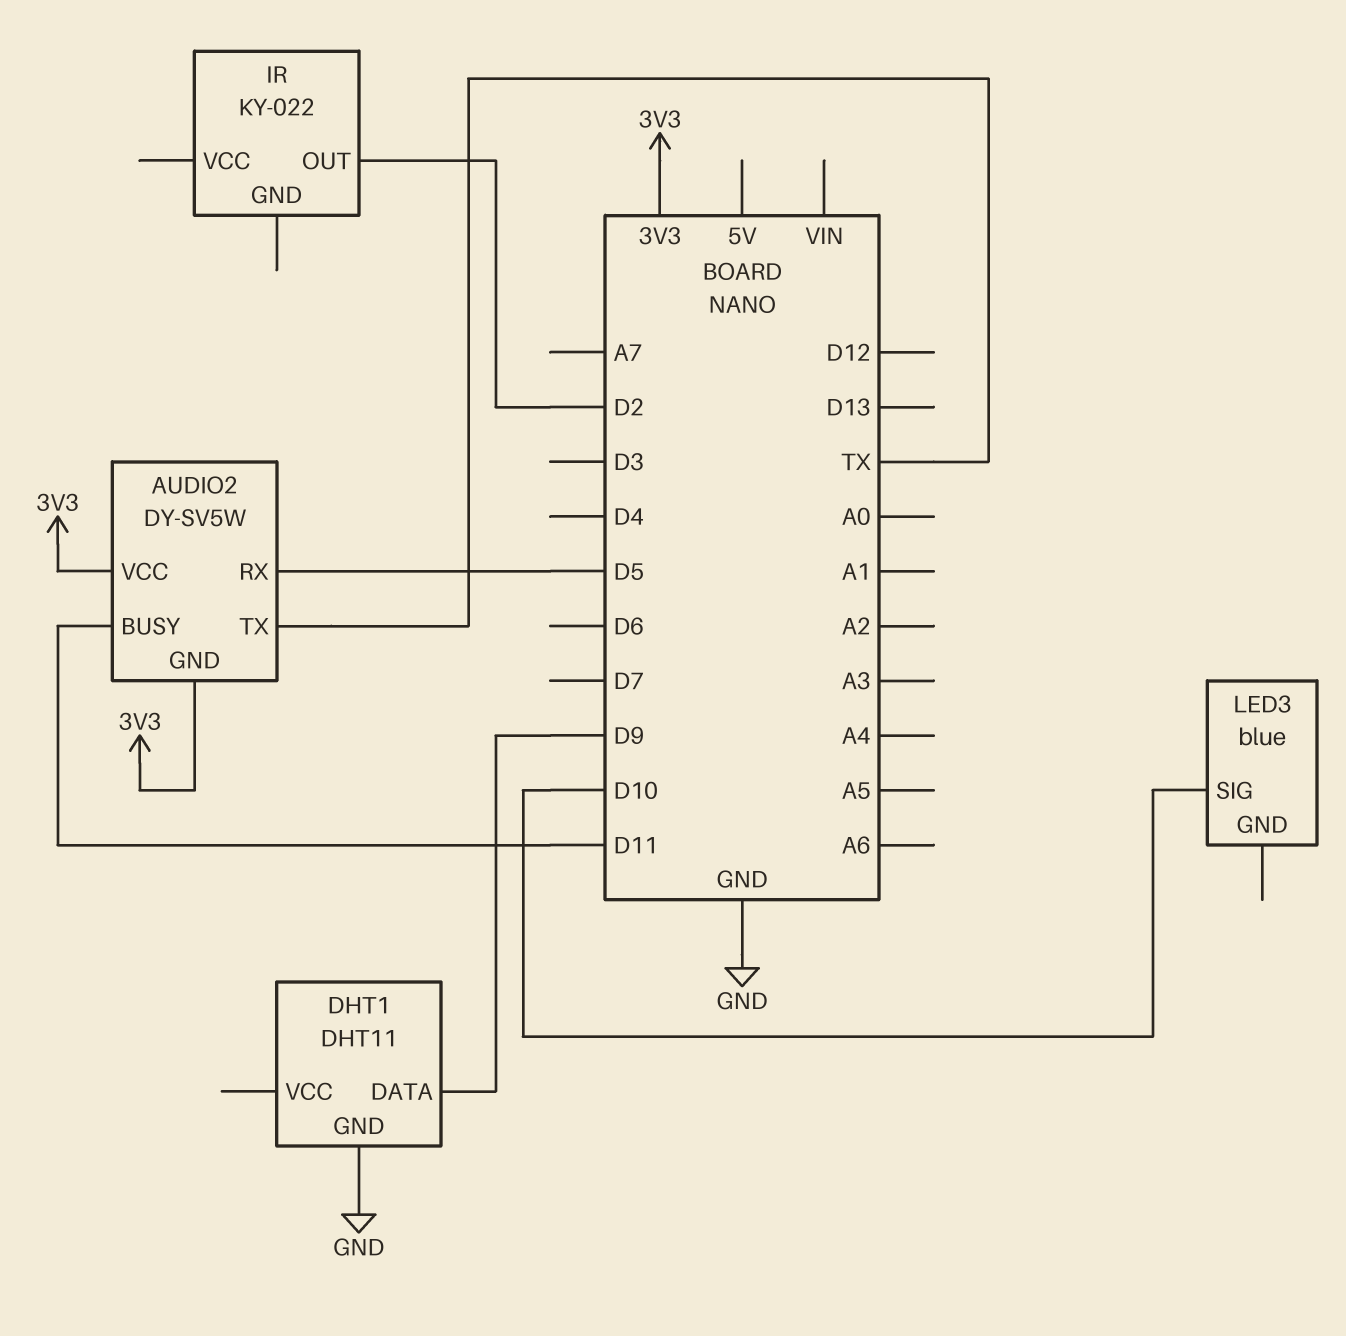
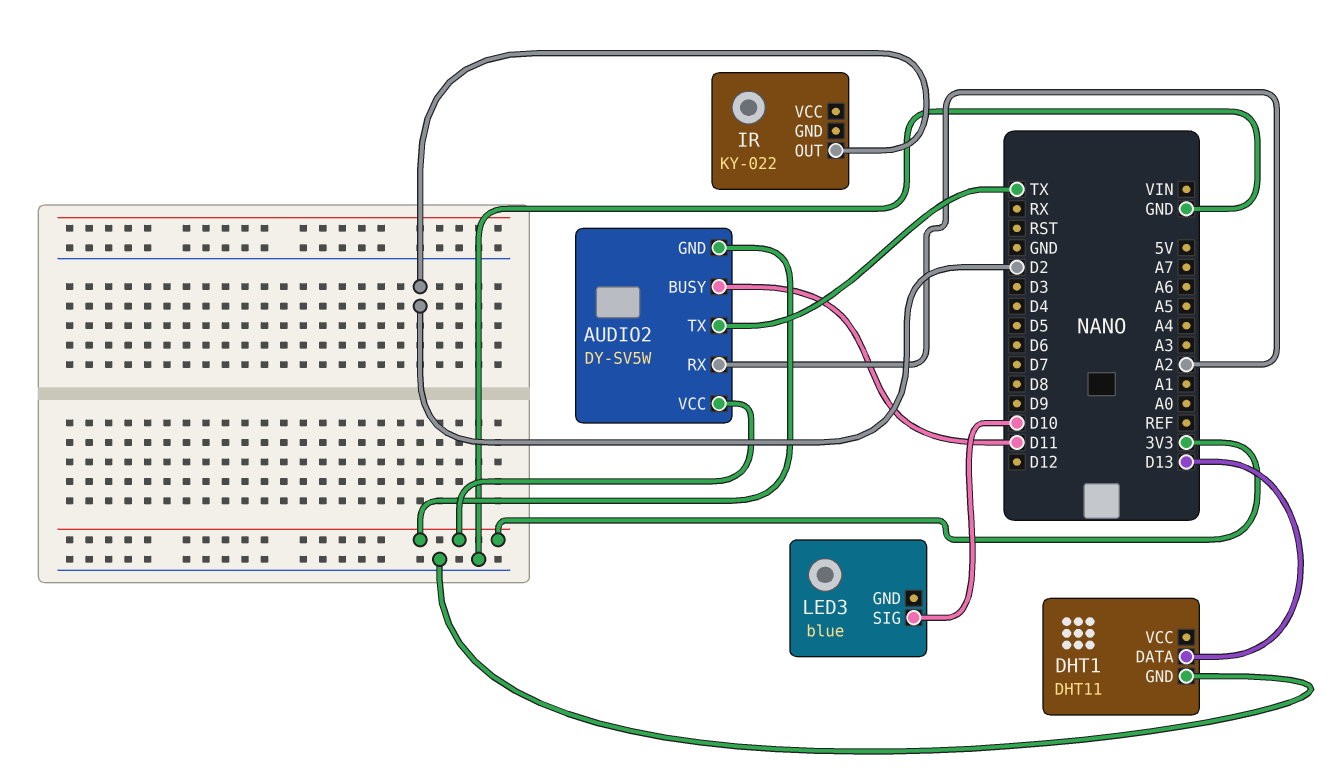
AUDIO2 pin RX: D5 -> A2
DHT1 pin DATA: D9 -> D13

